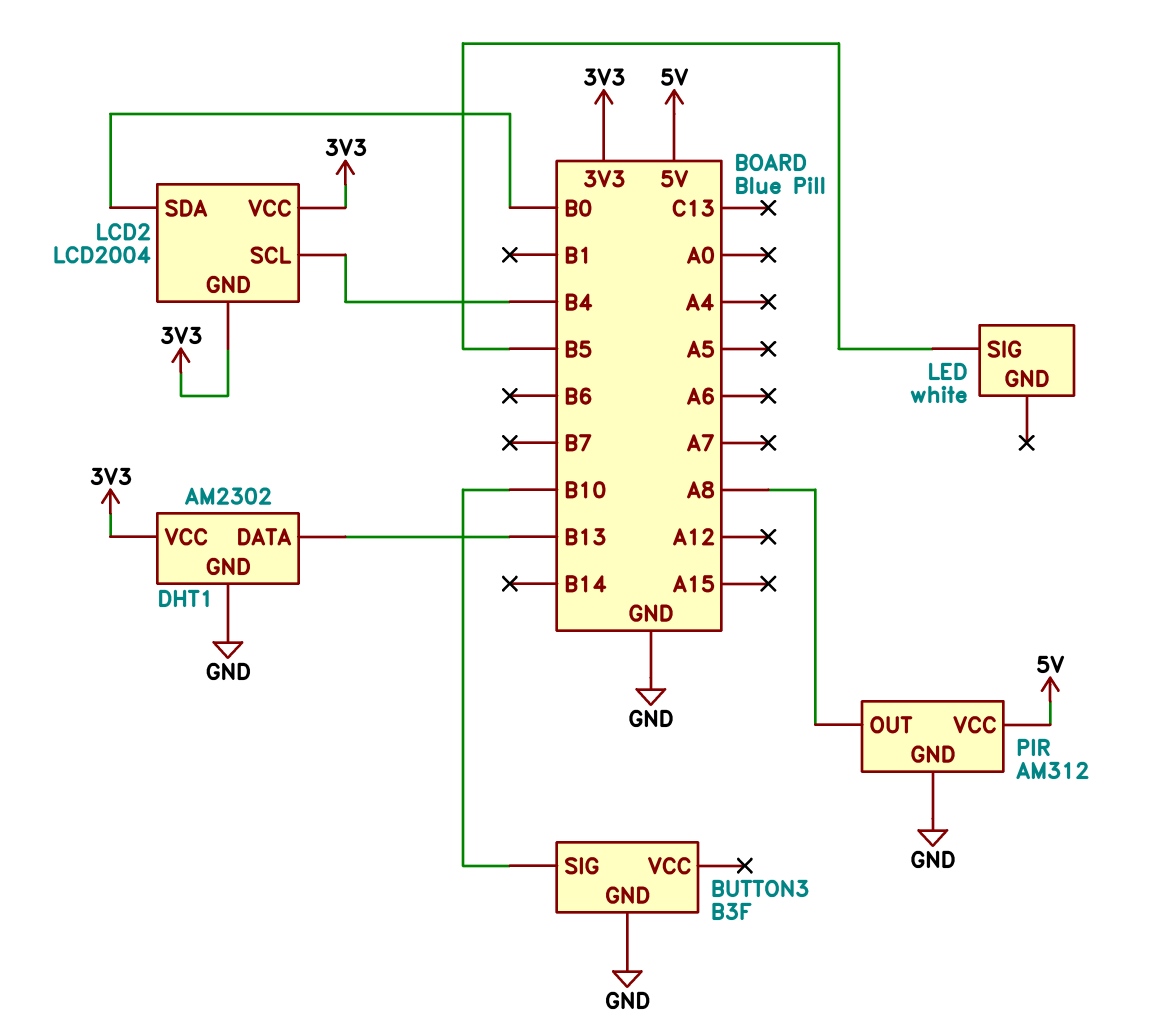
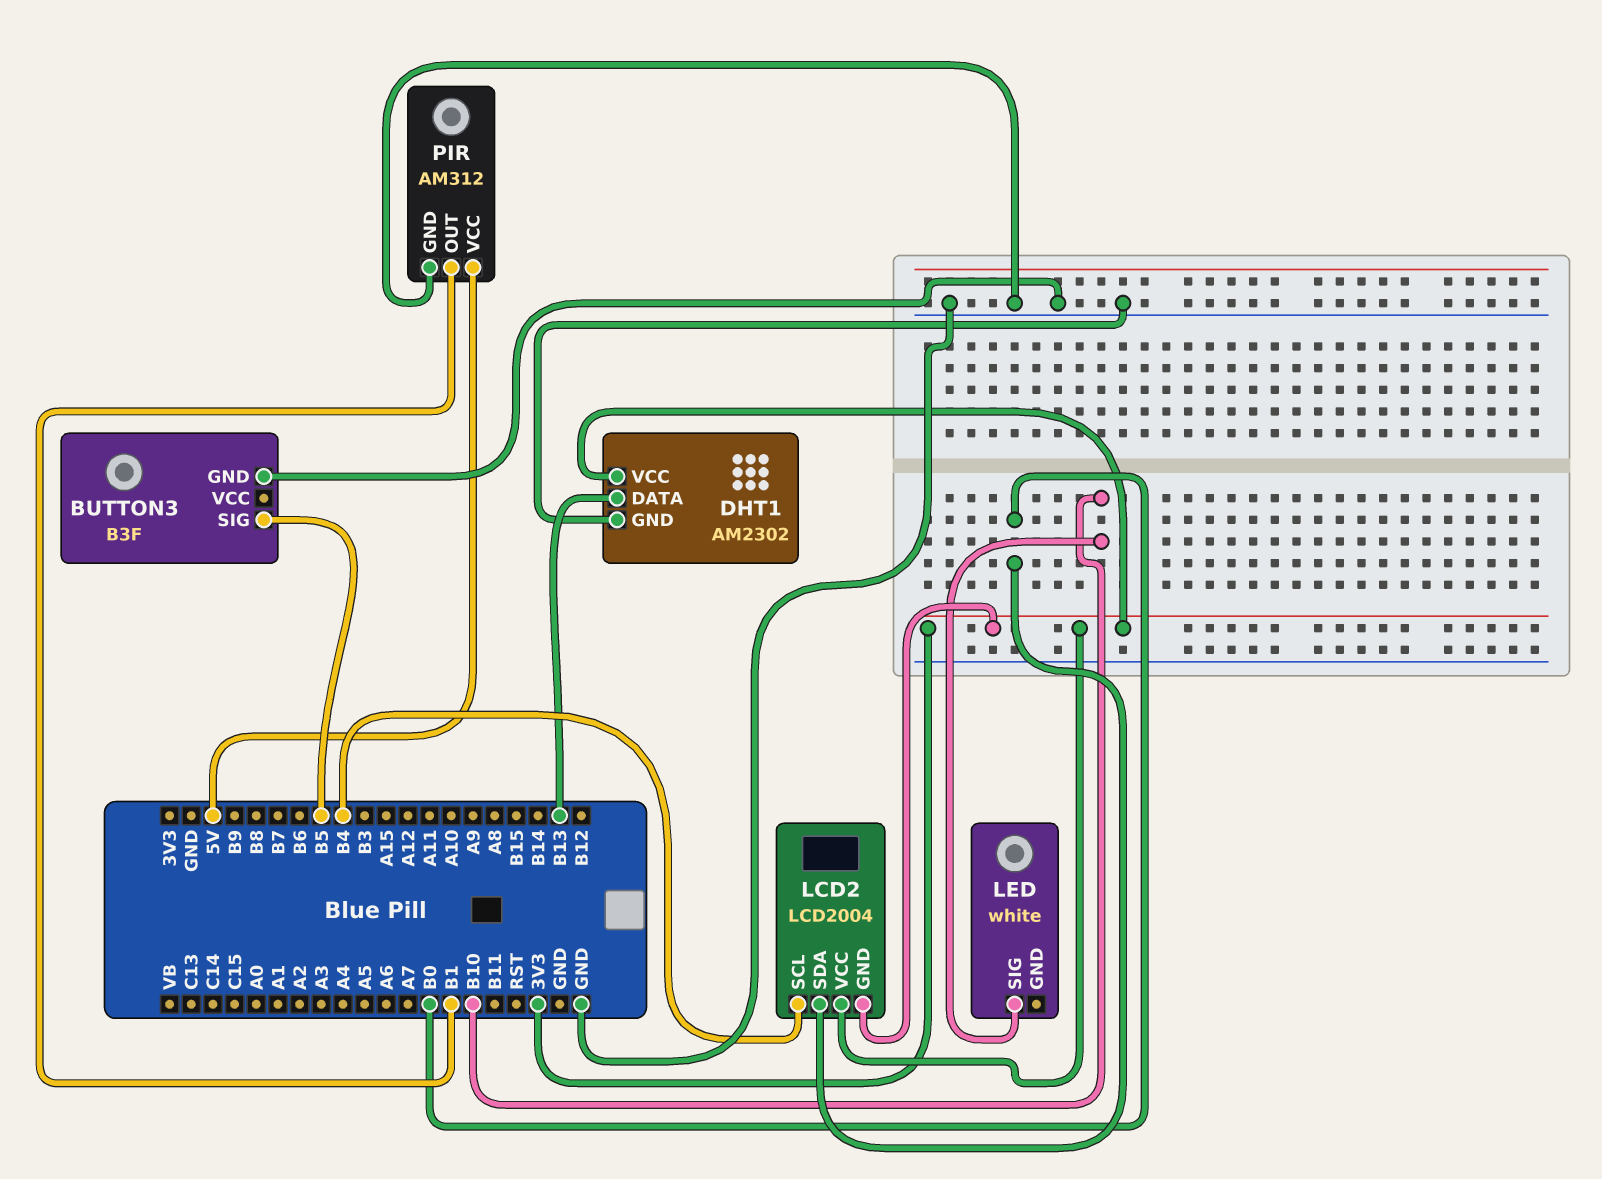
BUTTON3 pin SIG: B10 -> B5
LED pin SIG: B5 -> B10
PIR pin OUT: A8 -> B1

